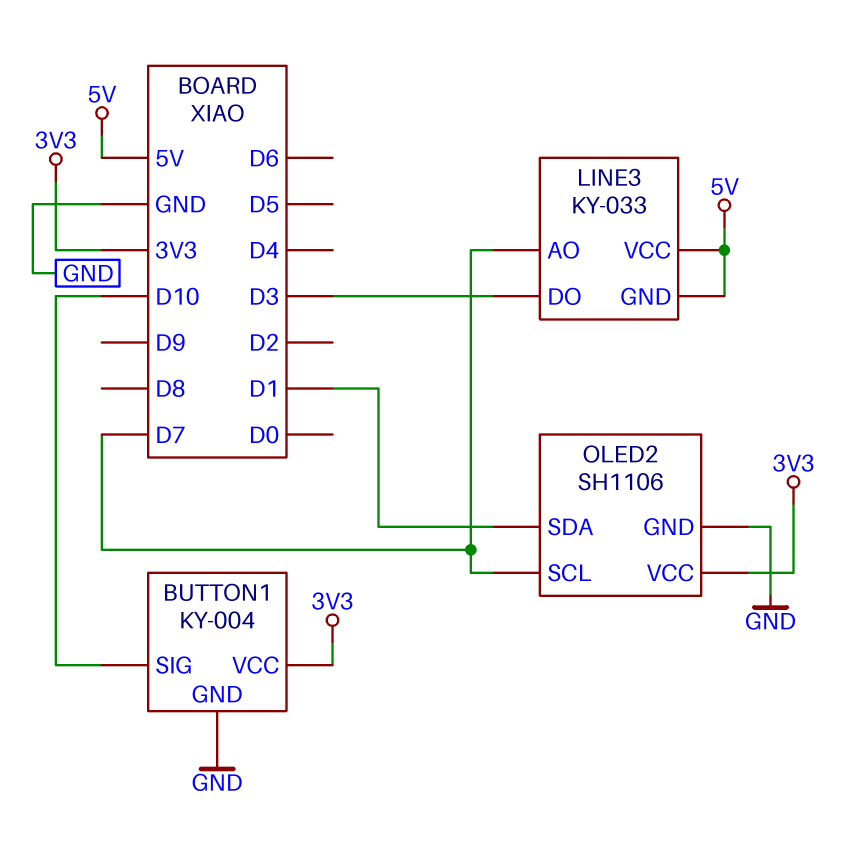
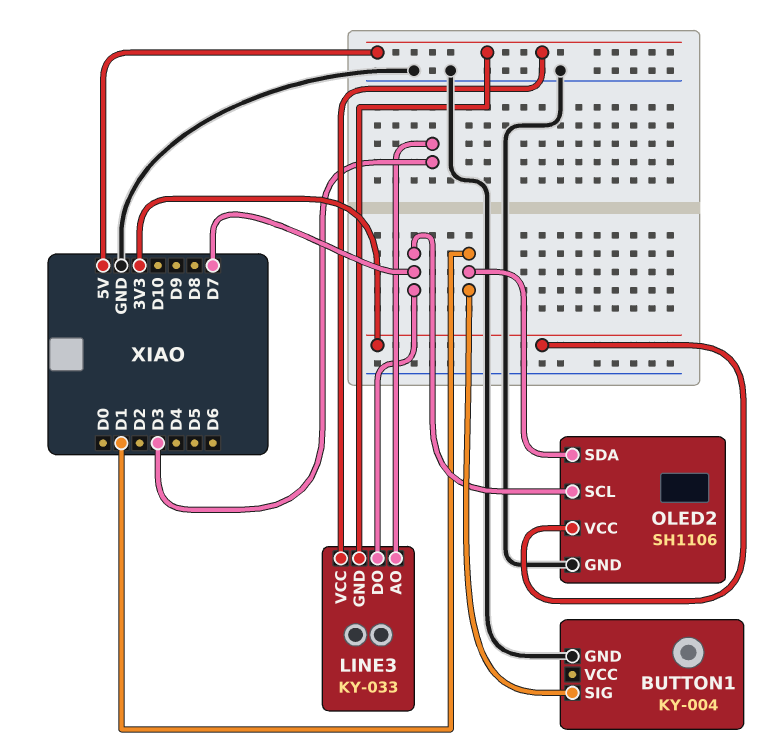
BUTTON1 pin SIG: D10 -> D1
BUTTON1 pin VCC: 3V3 -> none
LINE3 pin AO: D7 -> D3
LINE3 pin DO: D3 -> D7

